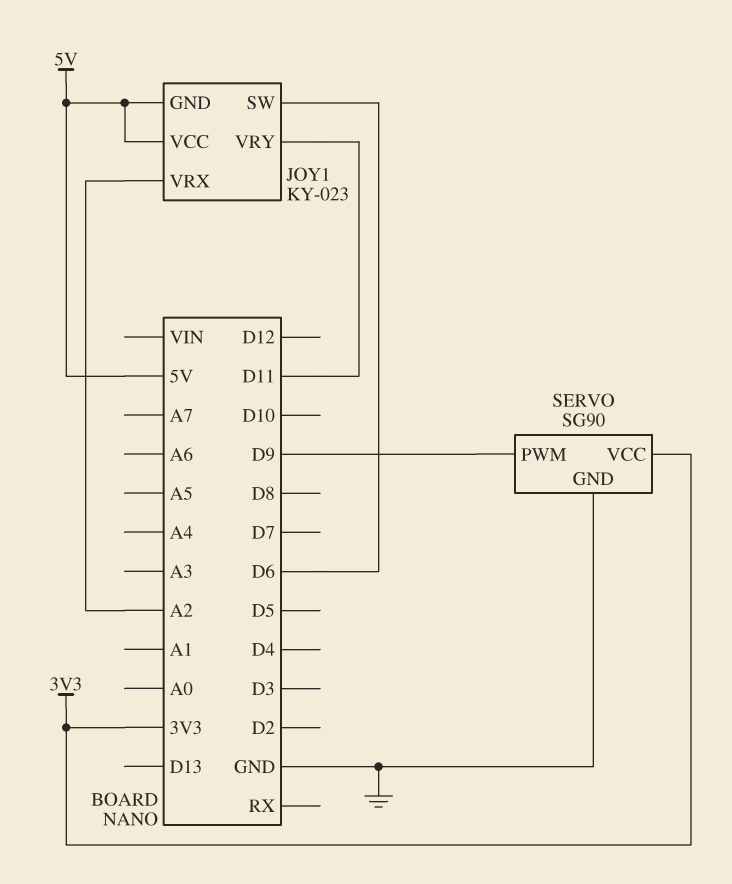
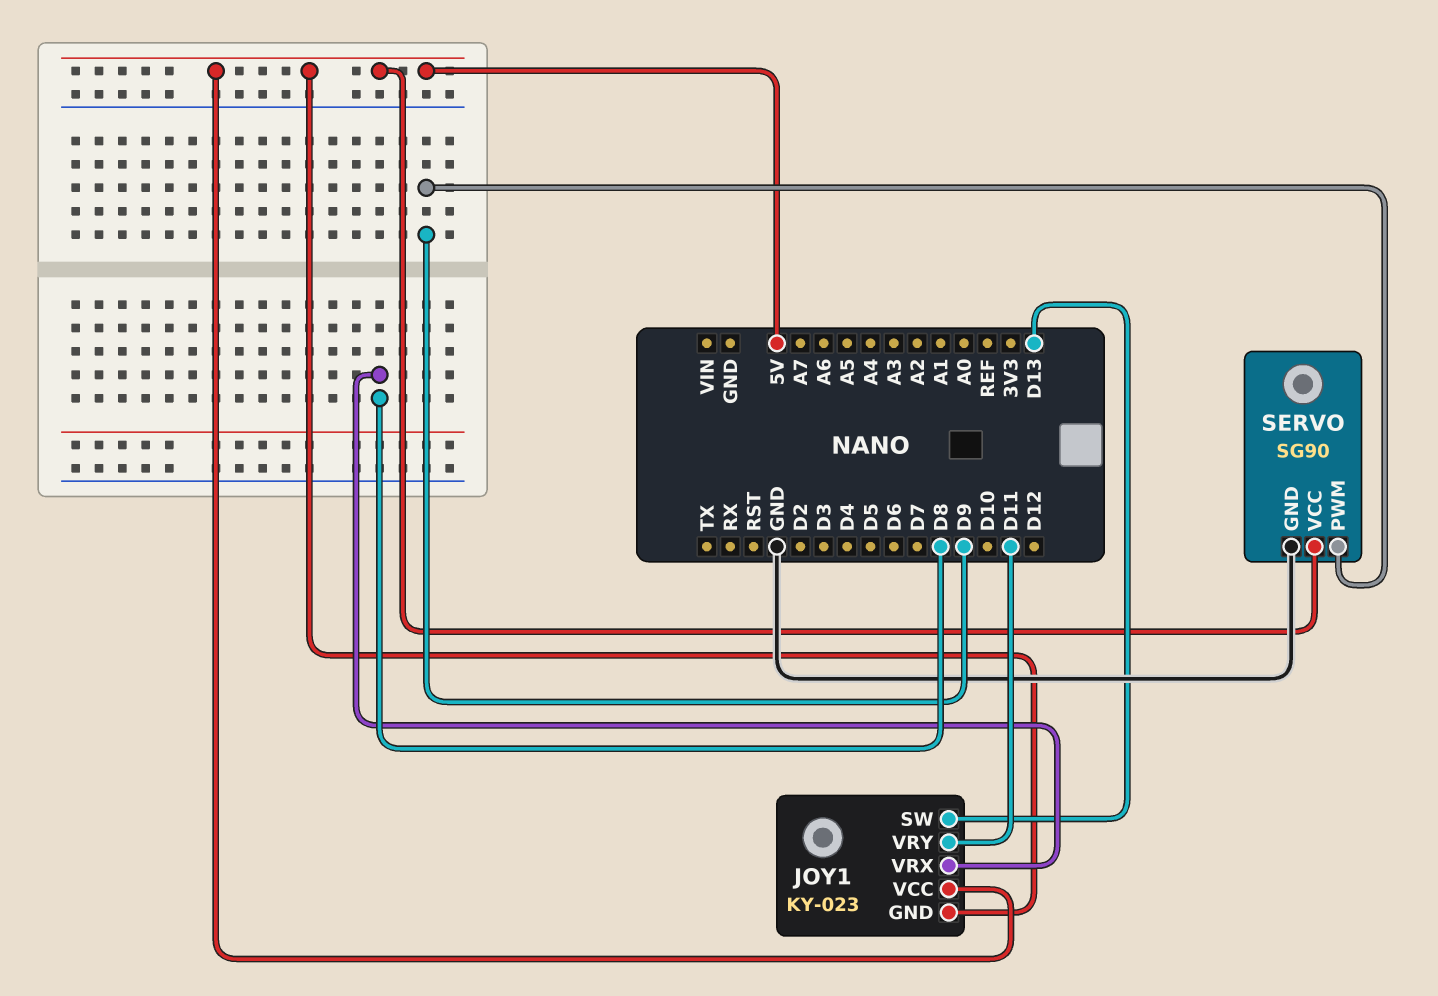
JOY1 pin SW: D6 -> D13
JOY1 pin VRX: A2 -> D8
SERVO pin VCC: 3V3 -> 5V

